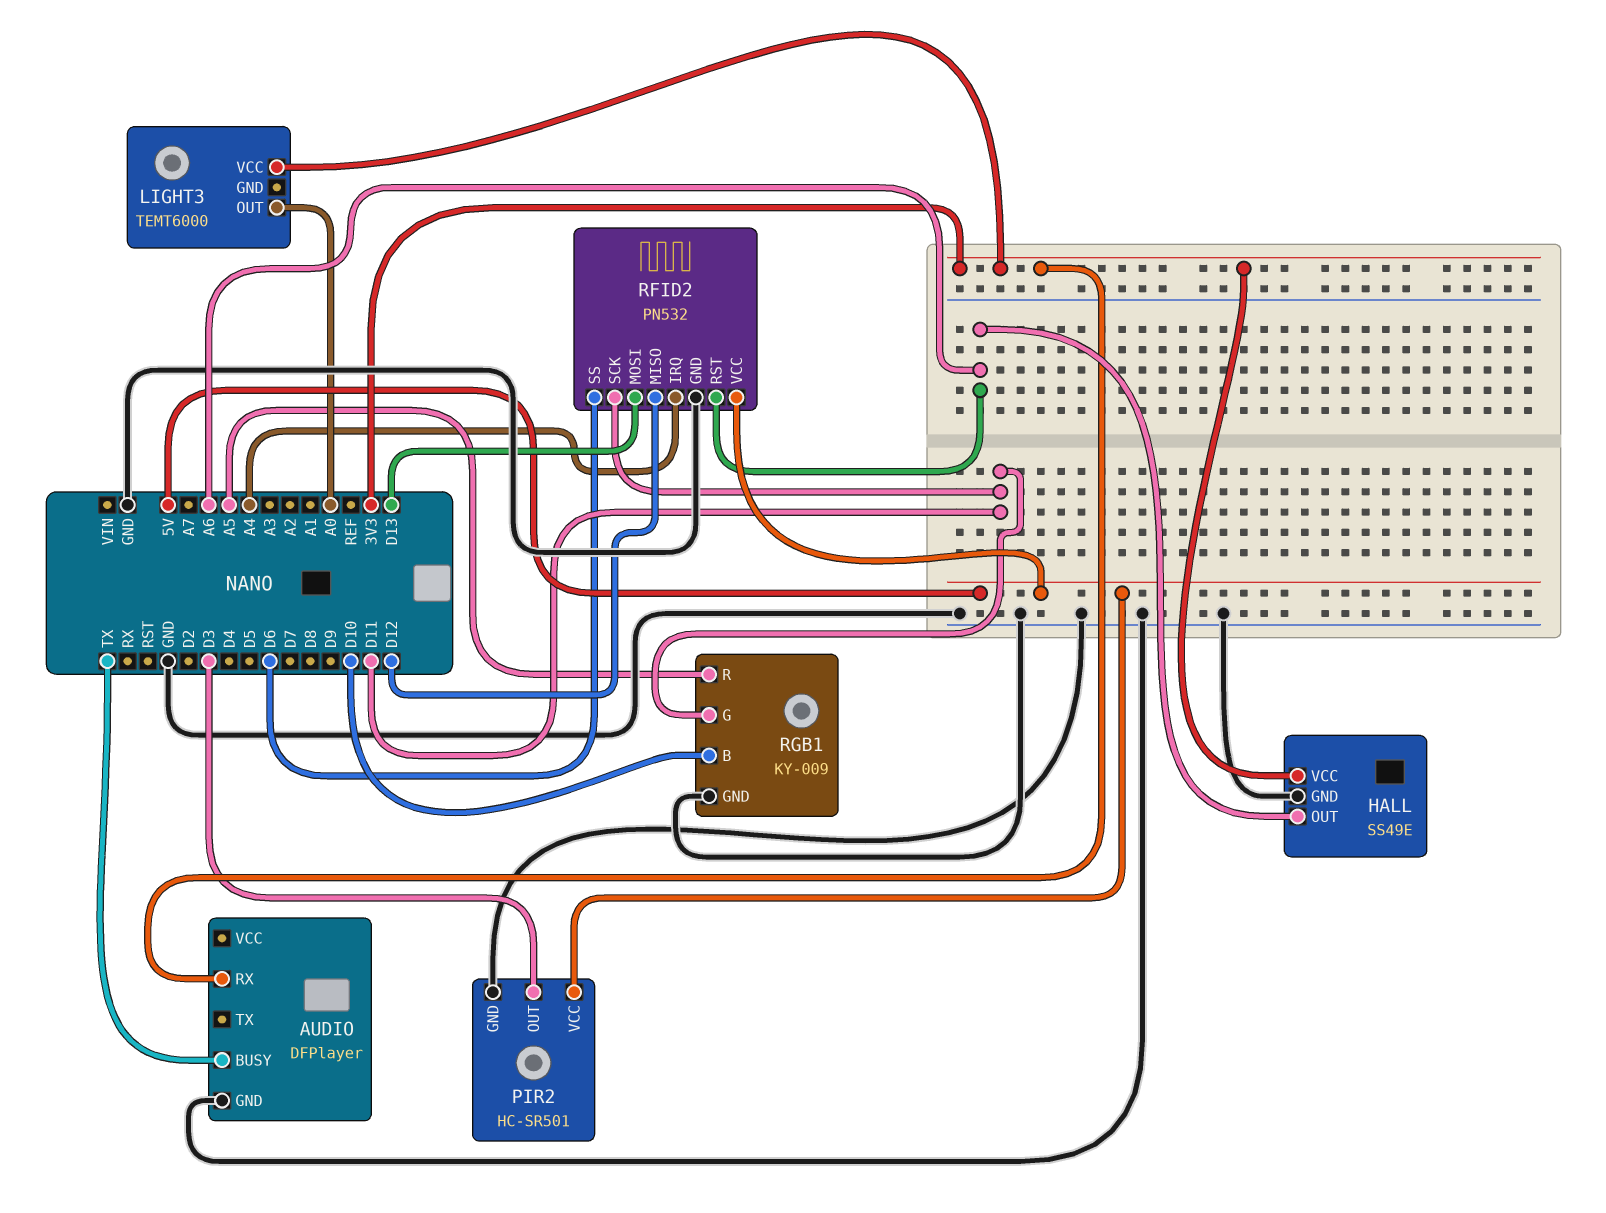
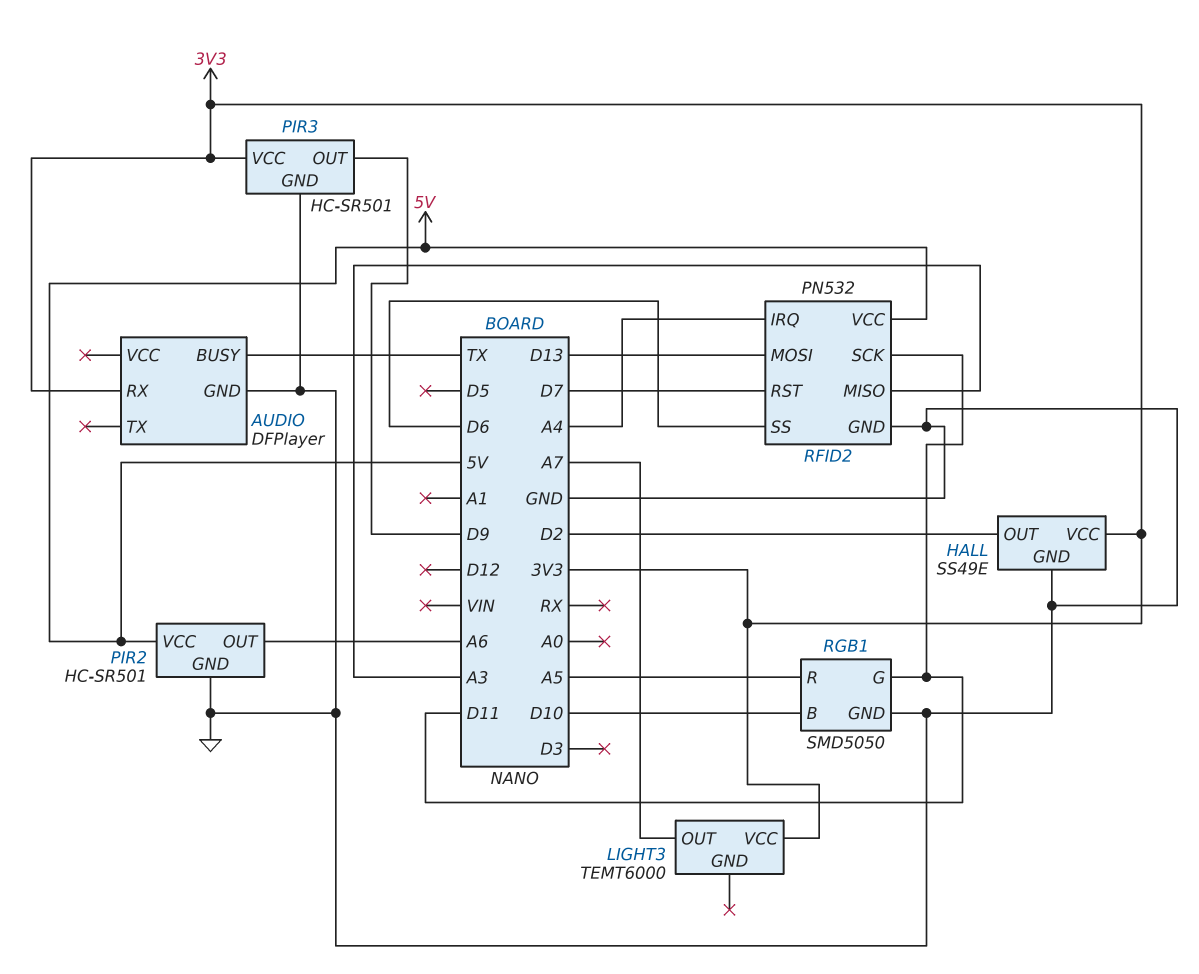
HALL pin OUT: A6 -> D2
LIGHT3 pin OUT: A0 -> A7
PIR2 pin OUT: D3 -> A6
PIR3: none -> HC-SR501
PIR3 pin GND: none -> GND
PIR3 pin OUT: none -> D9
PIR3 pin VCC: none -> 3V3
RFID2 pin MISO: D12 -> A3
RFID2 pin RST: A6 -> D7
RGB1: KY-009 -> SMD5050

